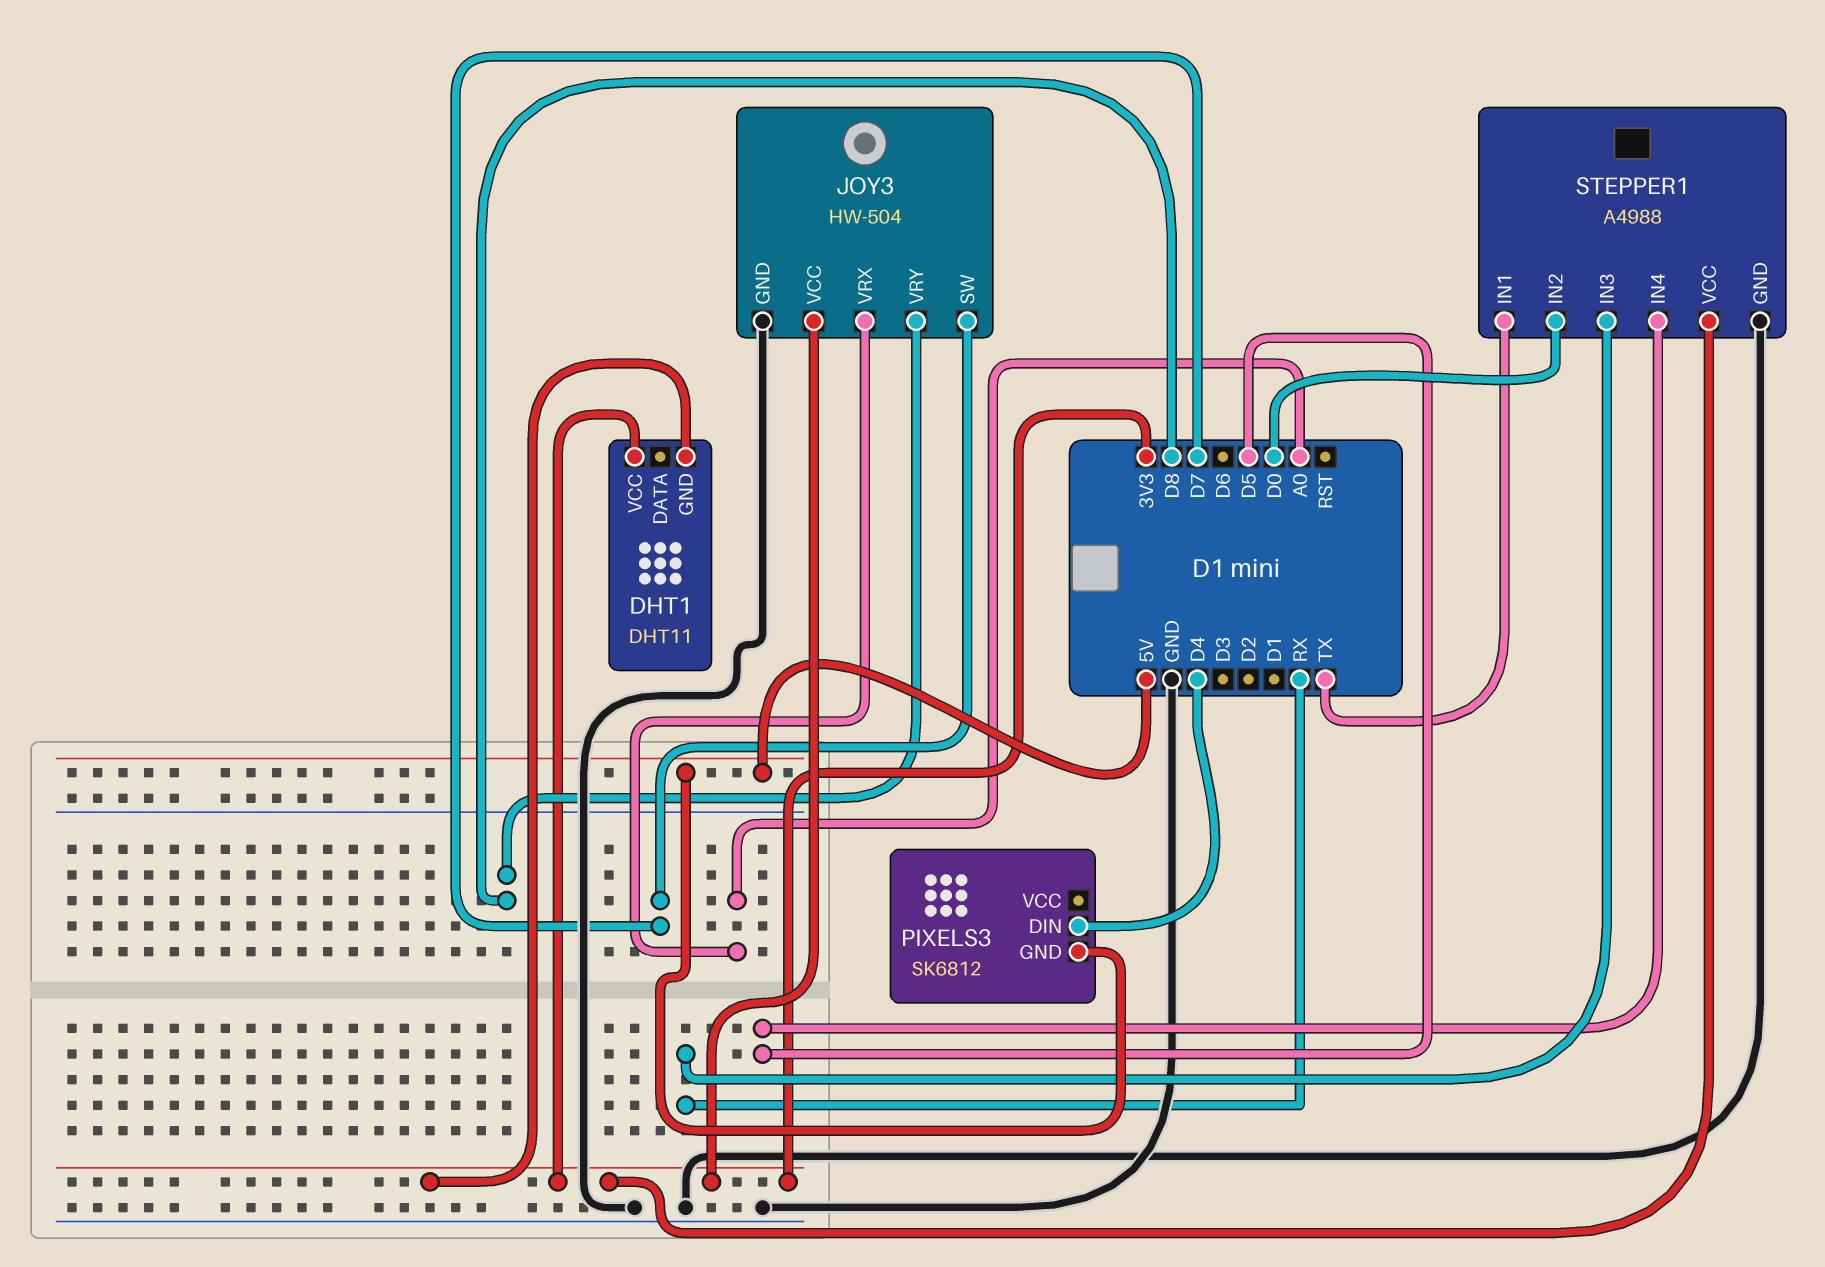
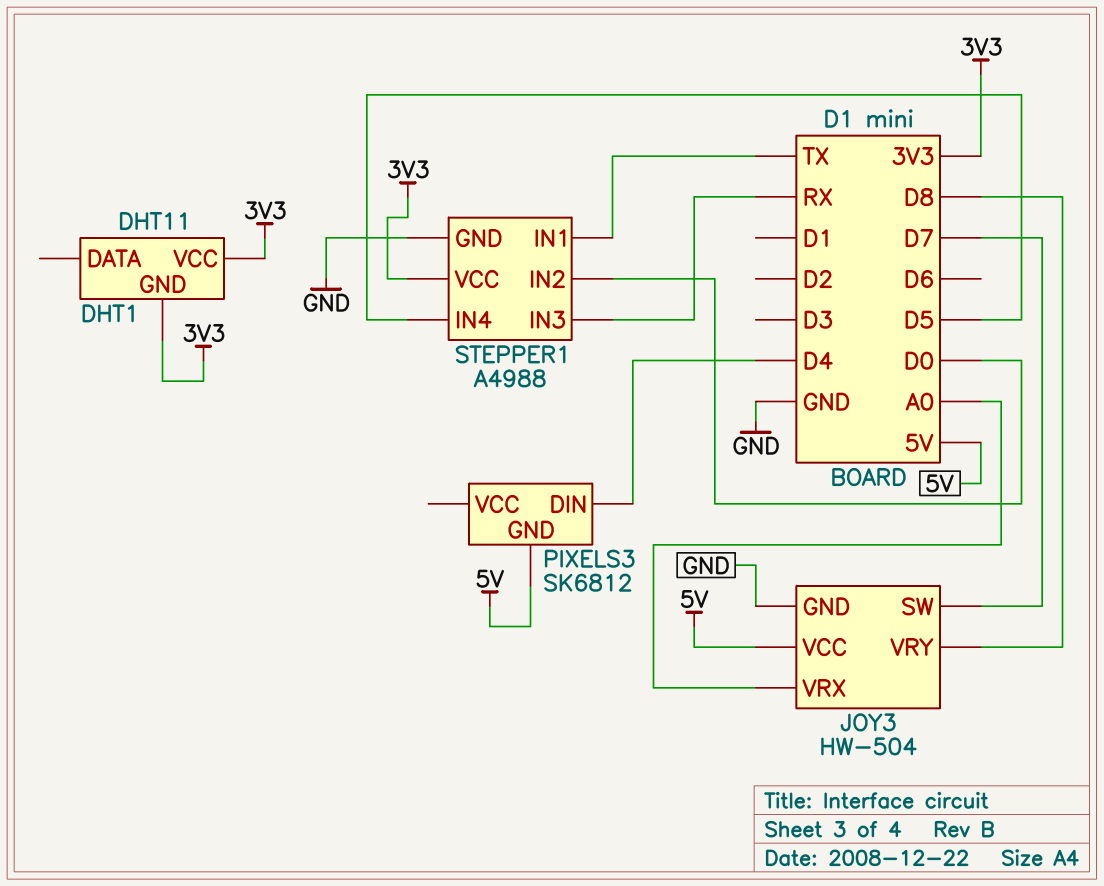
JOY3 pin VCC: 3V3 -> 5V

